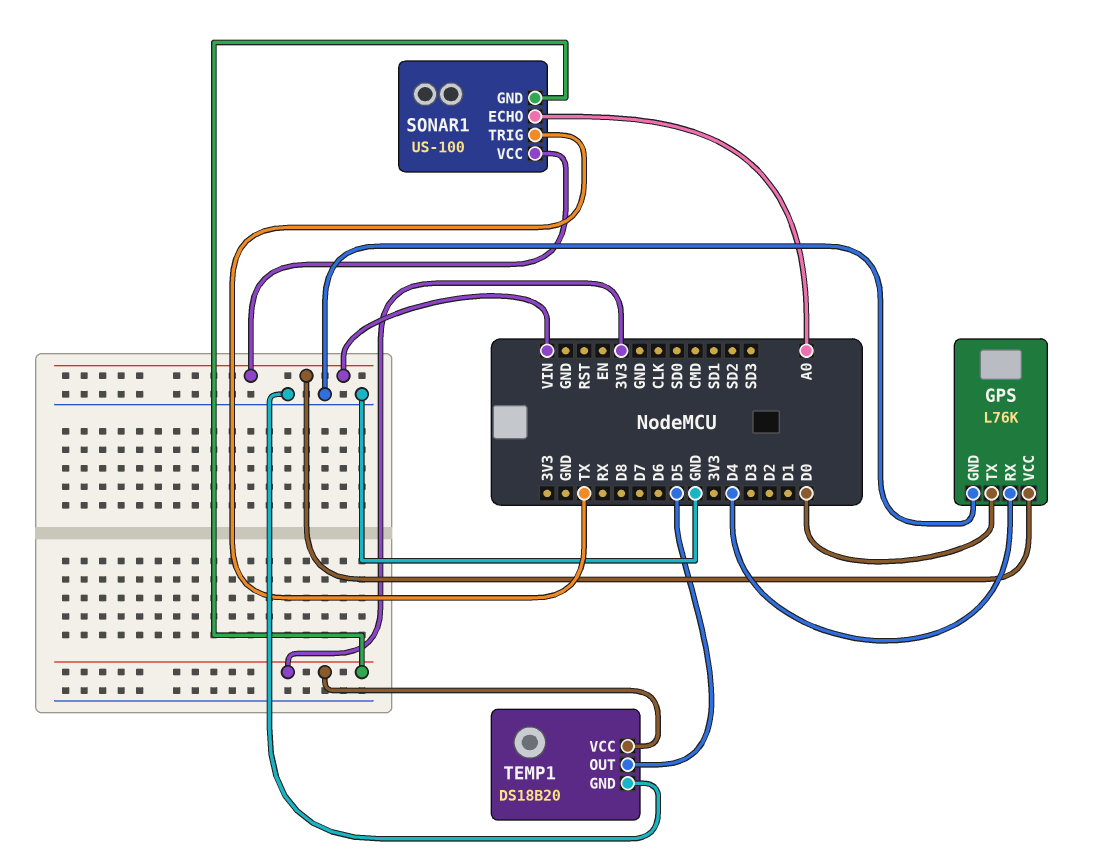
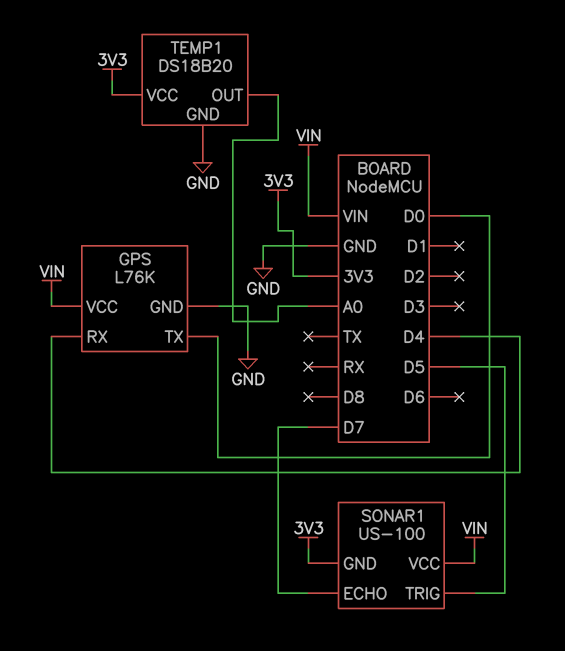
SONAR1 pin ECHO: A0 -> D7
SONAR1 pin TRIG: TX -> D5
TEMP1 pin OUT: D5 -> A0

